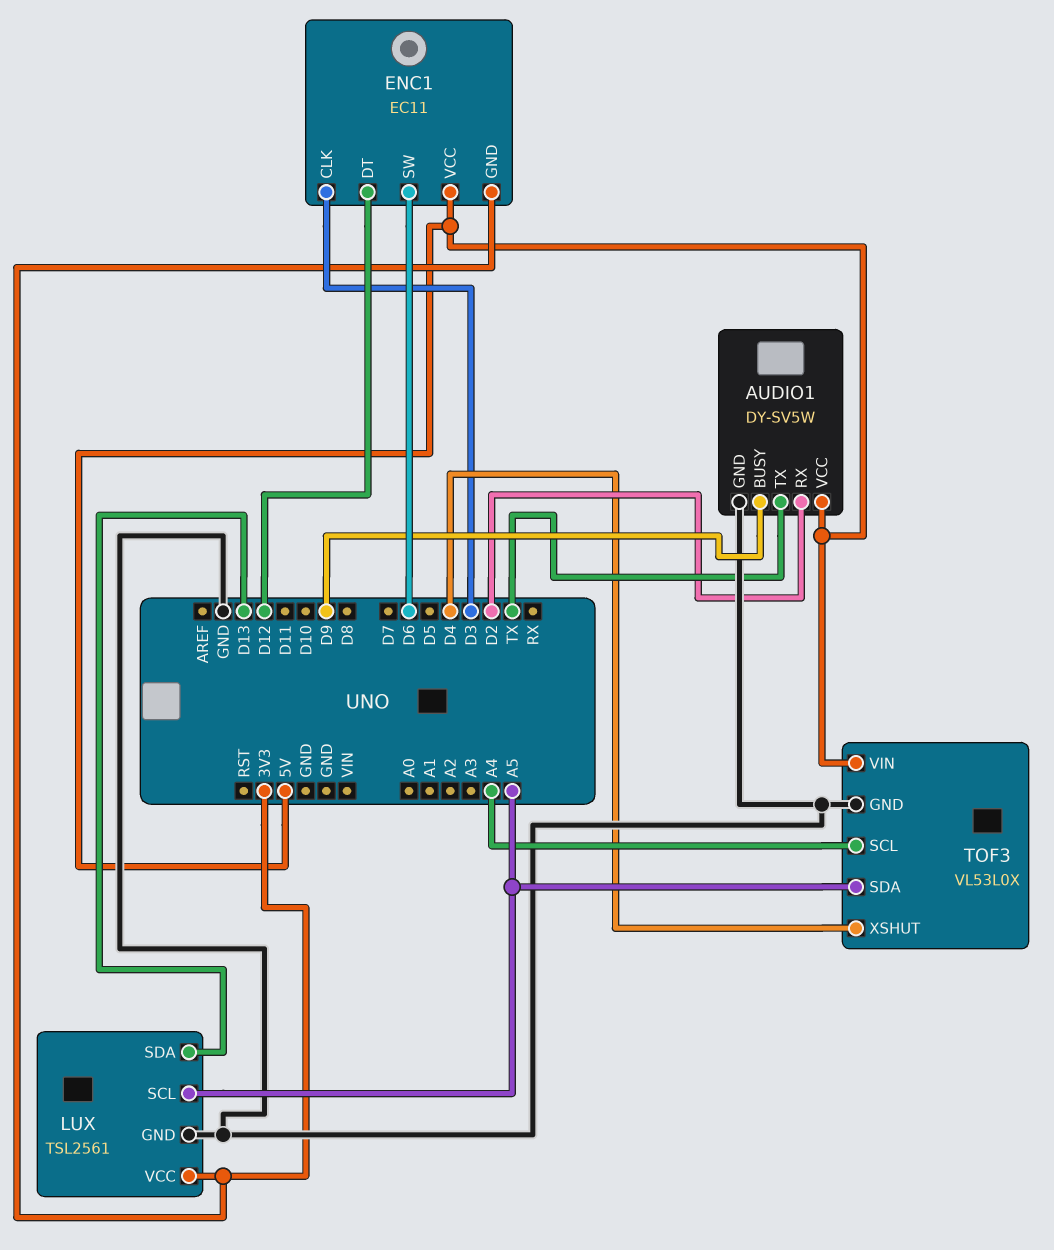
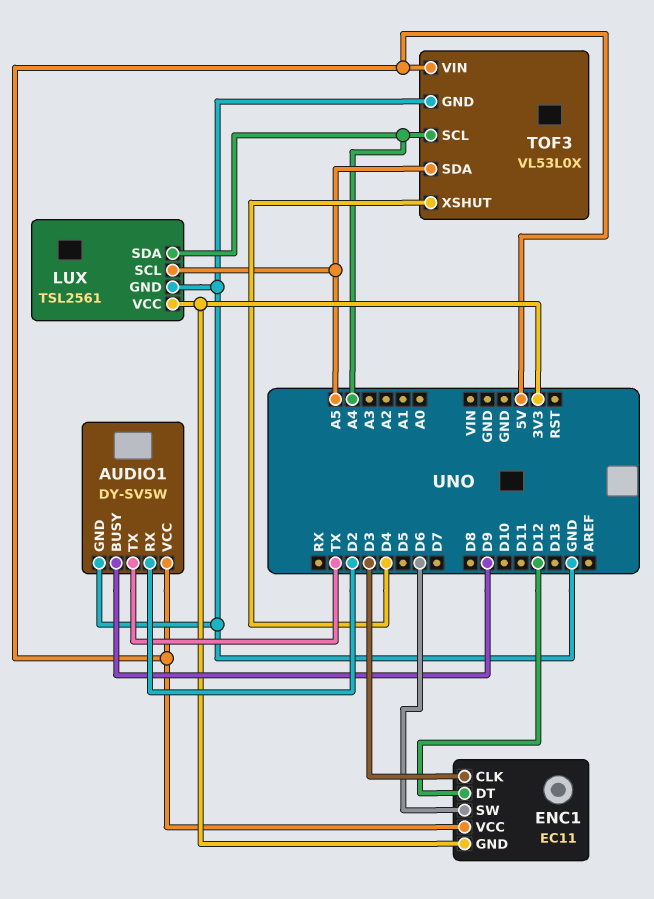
LUX pin SDA: D13 -> A4

